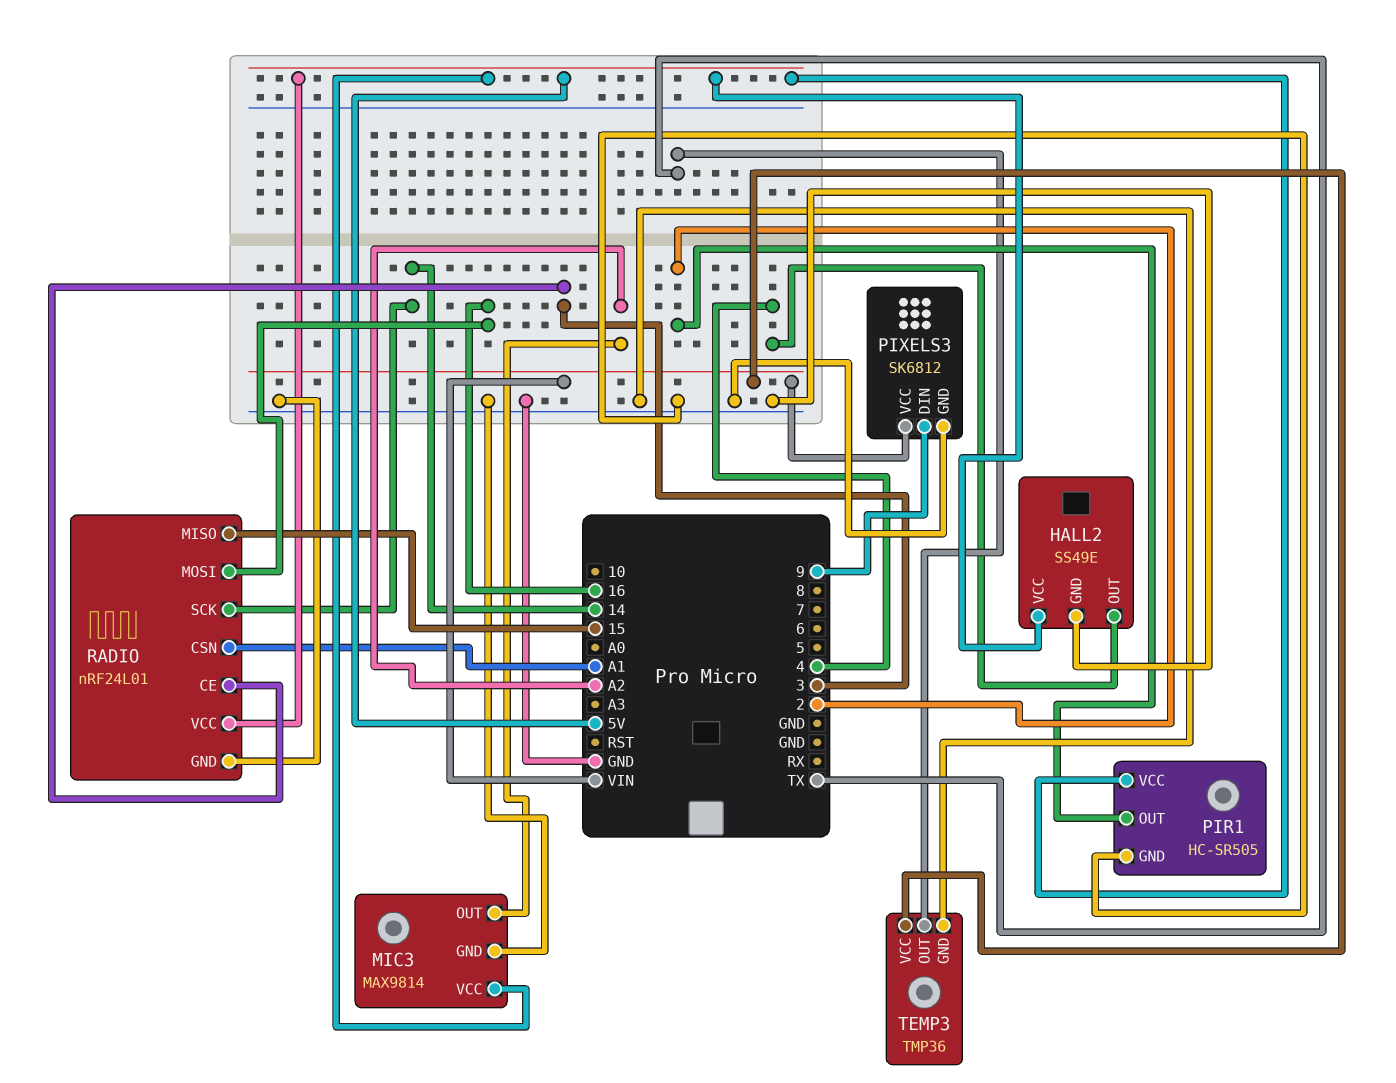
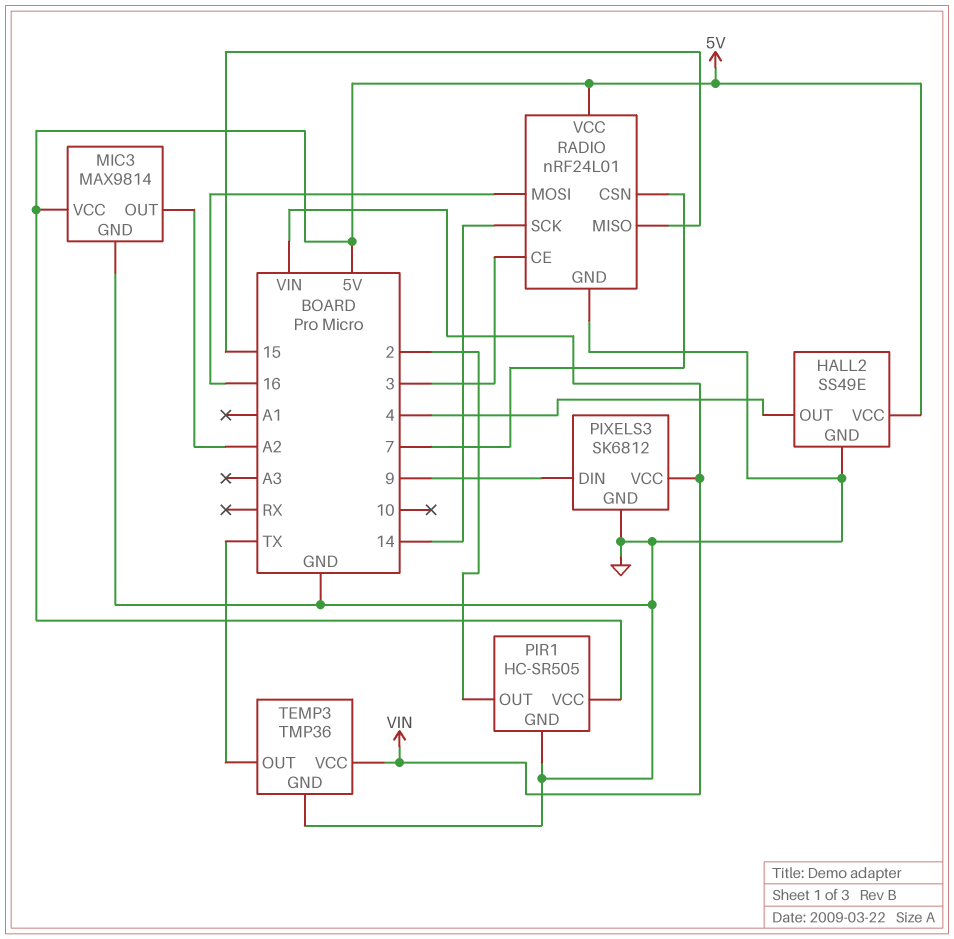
RADIO pin CSN: A1 -> 7

